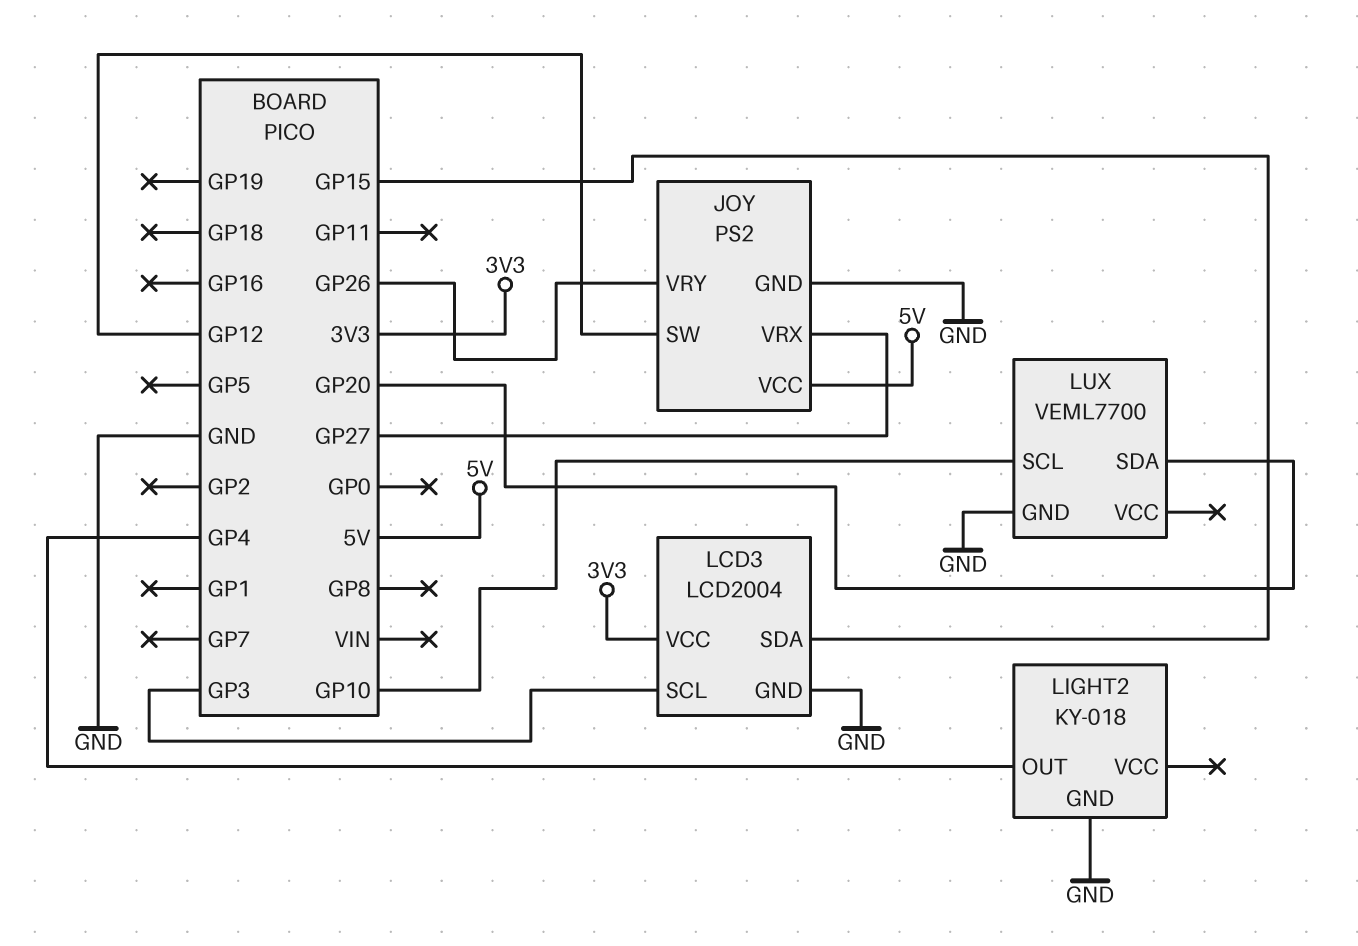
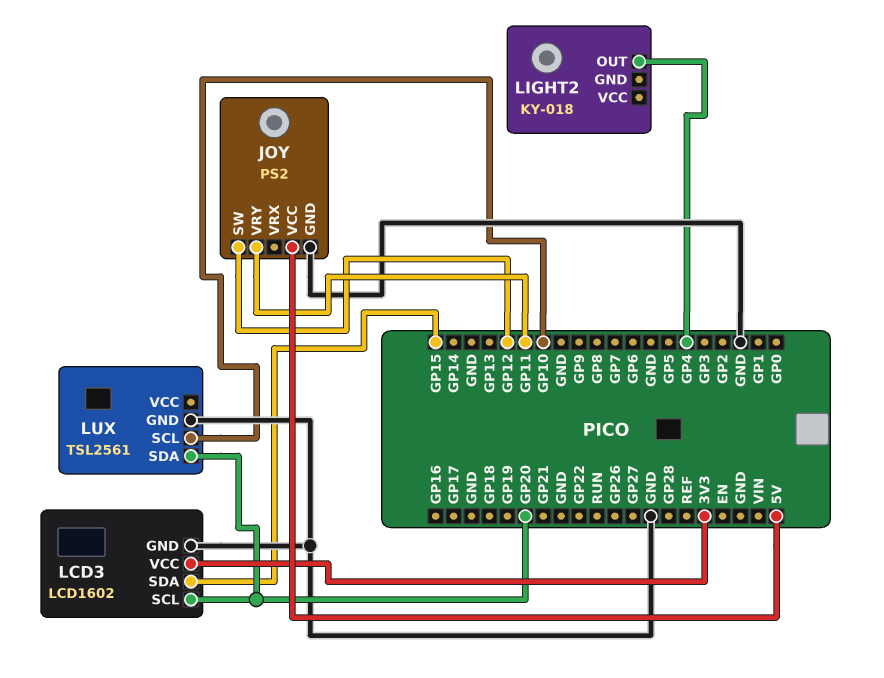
JOY pin VRX: GP27 -> none
JOY pin VRY: GP26 -> GP11
LCD3: LCD2004 -> LCD1602
LCD3 pin SCL: GP3 -> GP20
LIGHT2 pin GND: GND -> none
LUX: VEML7700 -> TSL2561

